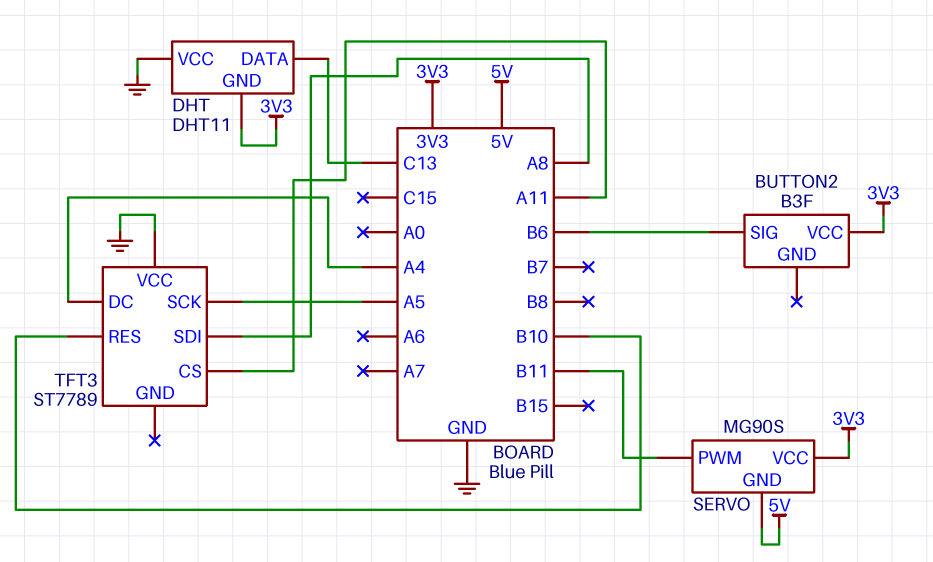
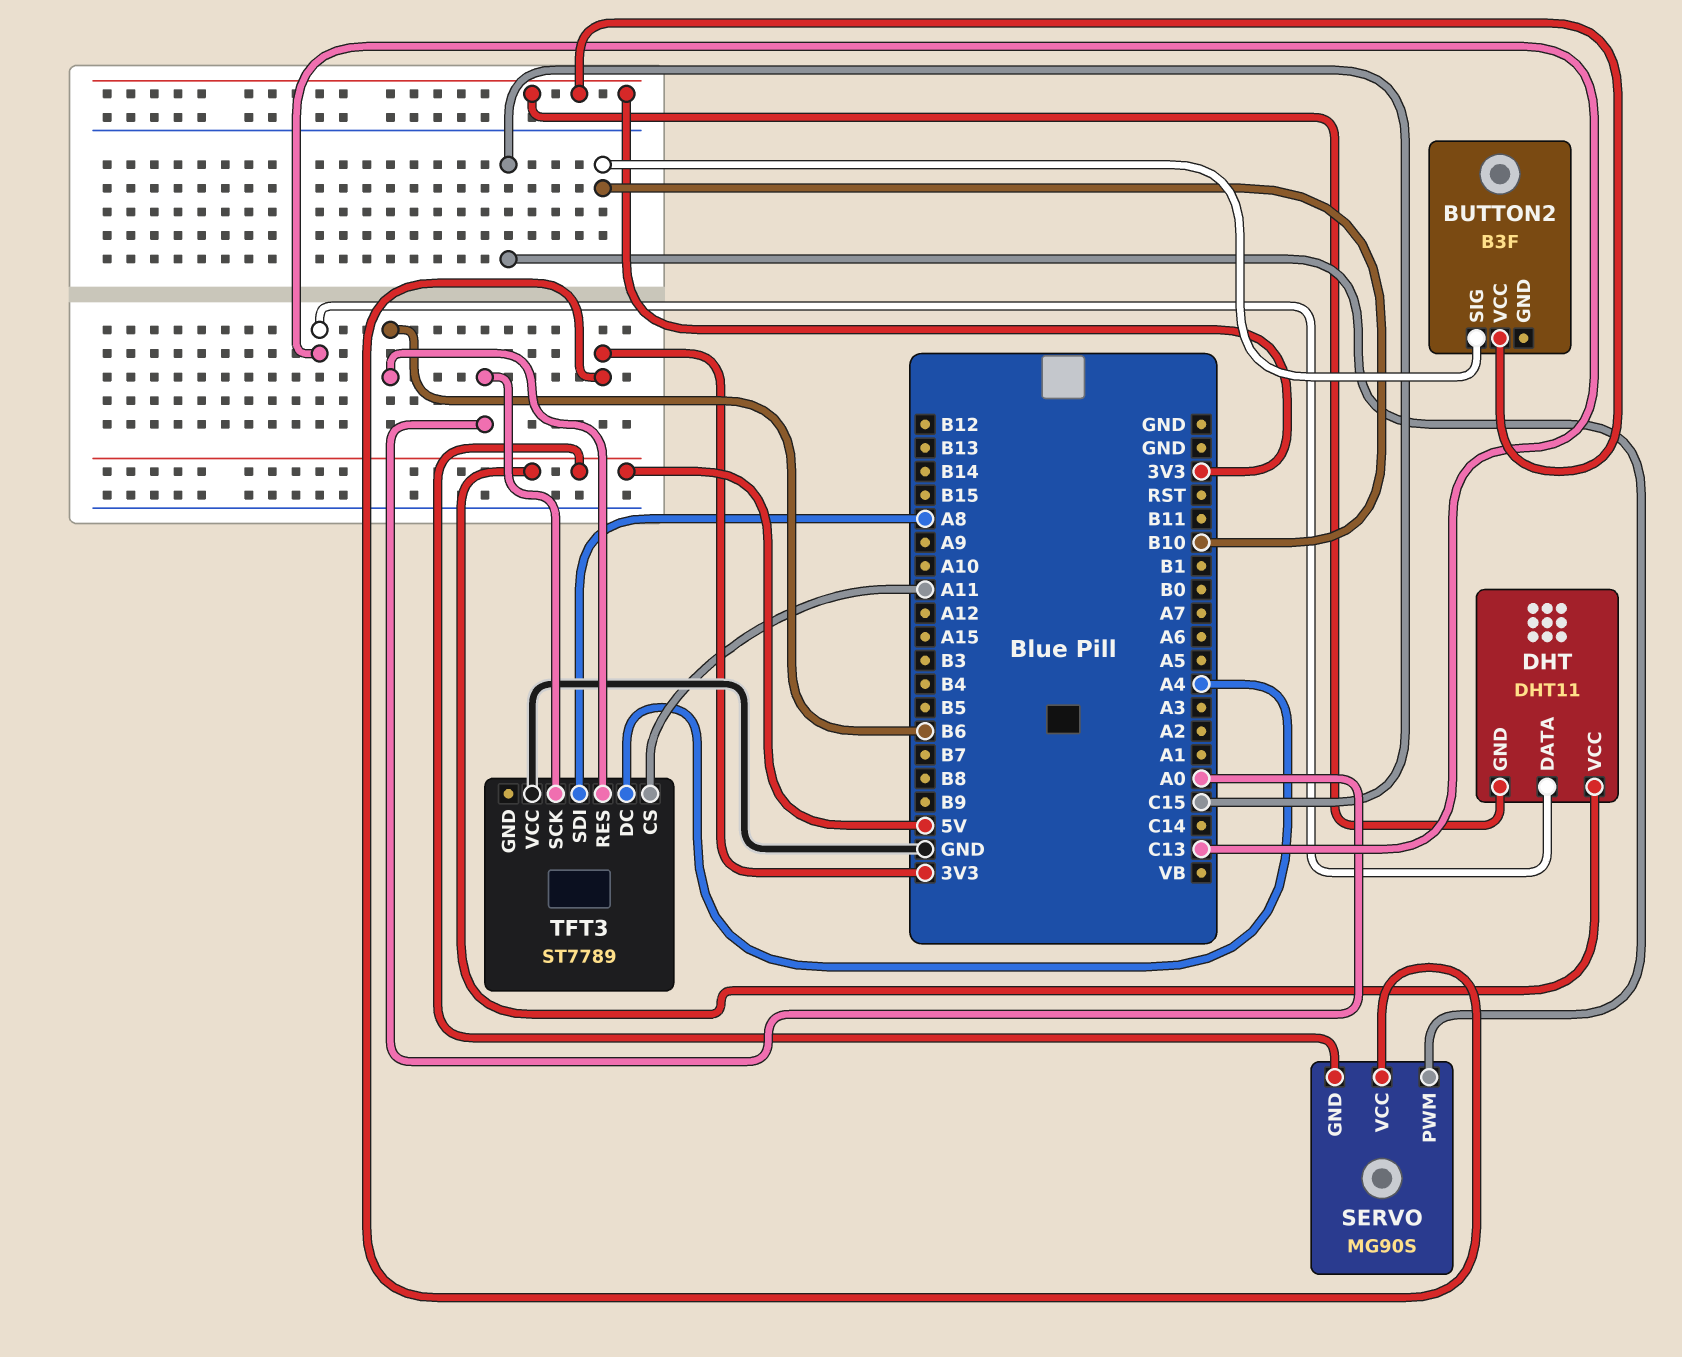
BUTTON2 pin SIG: B6 -> B10
DHT pin VCC: GND -> 5V
SERVO pin PWM: B11 -> C15
TFT3 pin RES: B10 -> B6
TFT3 pin SCK: A5 -> A0

